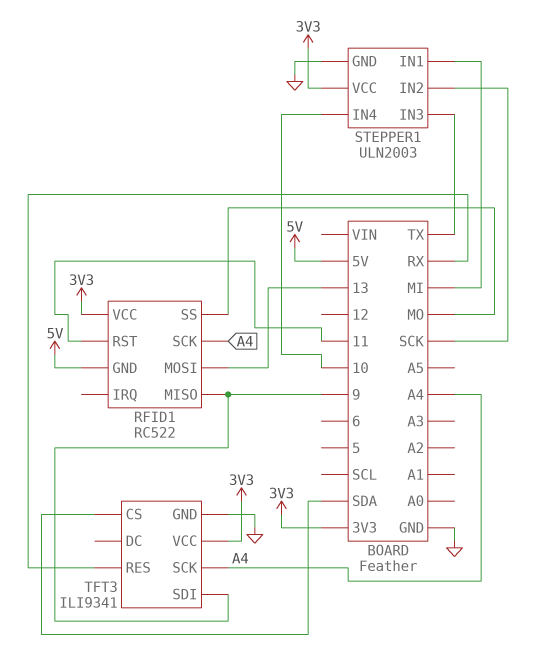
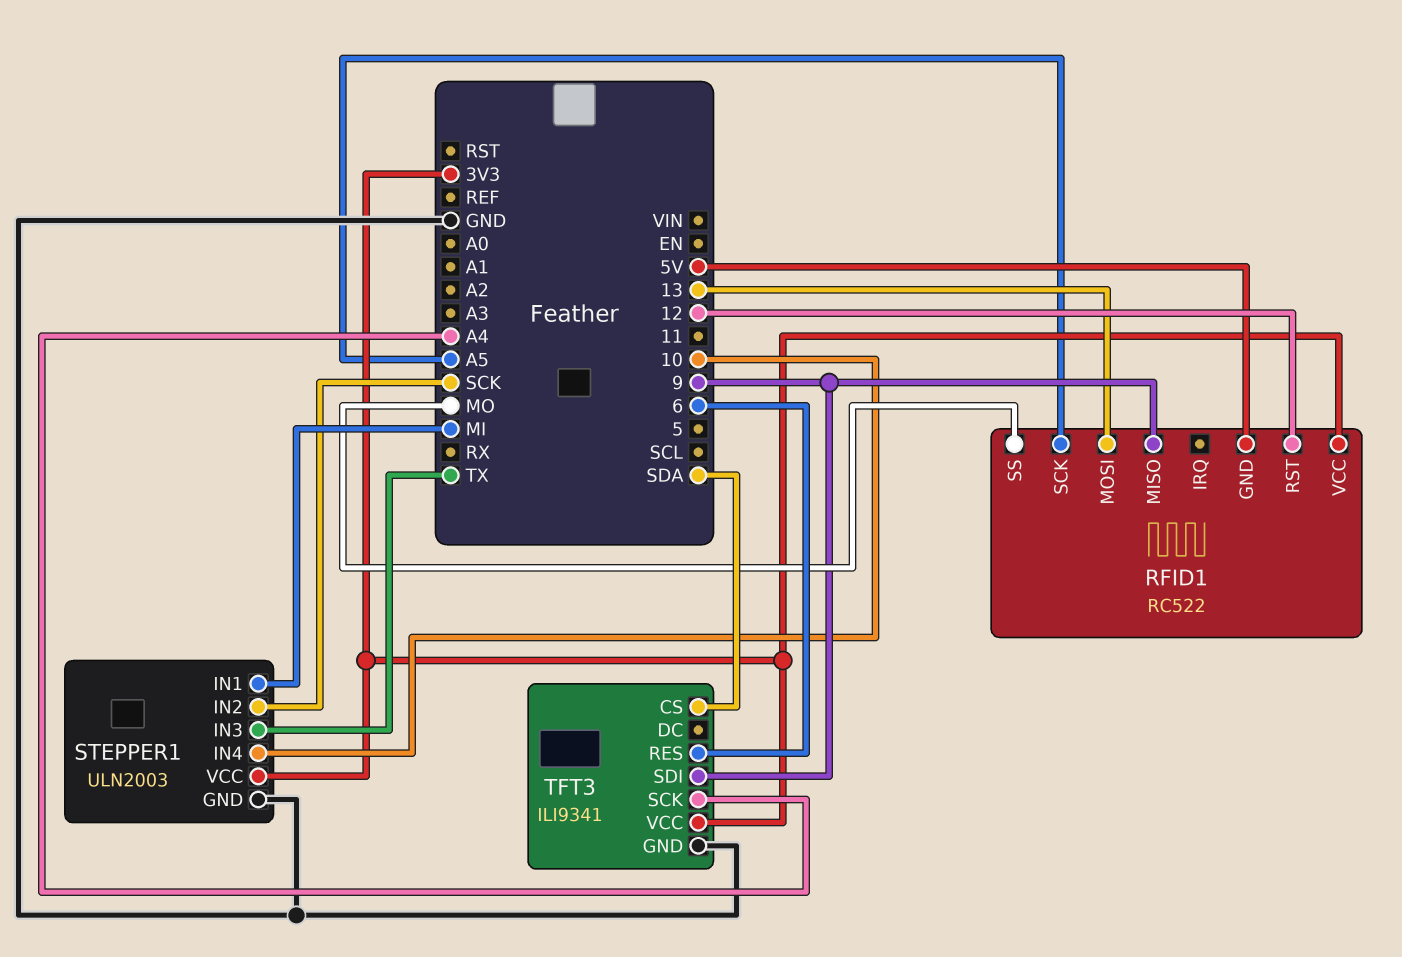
RFID1 pin RST: 11 -> 12
RFID1 pin SCK: A4 -> A5
TFT3 pin RES: RX -> 6

